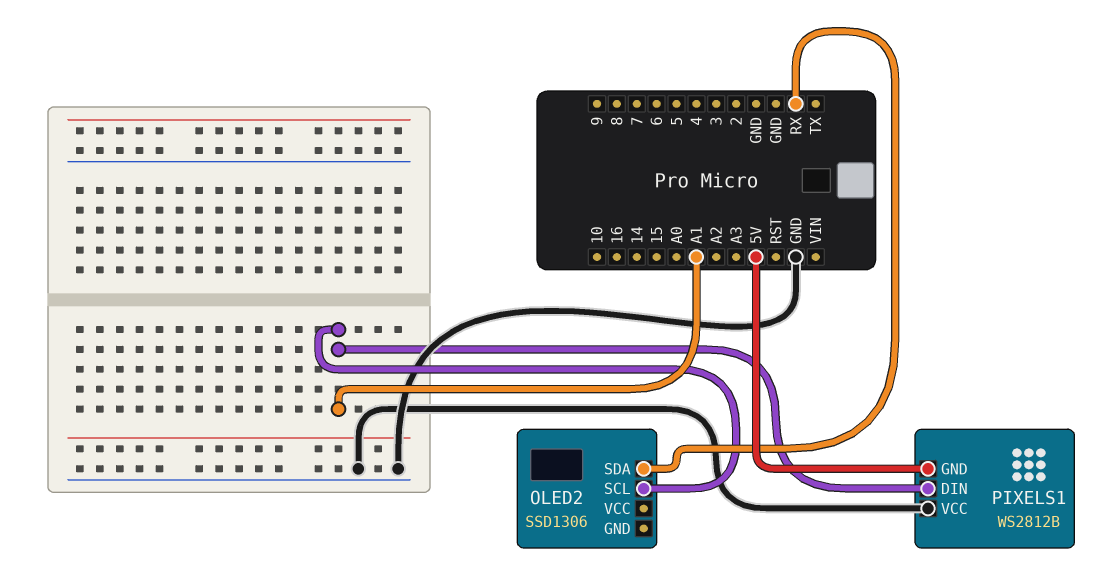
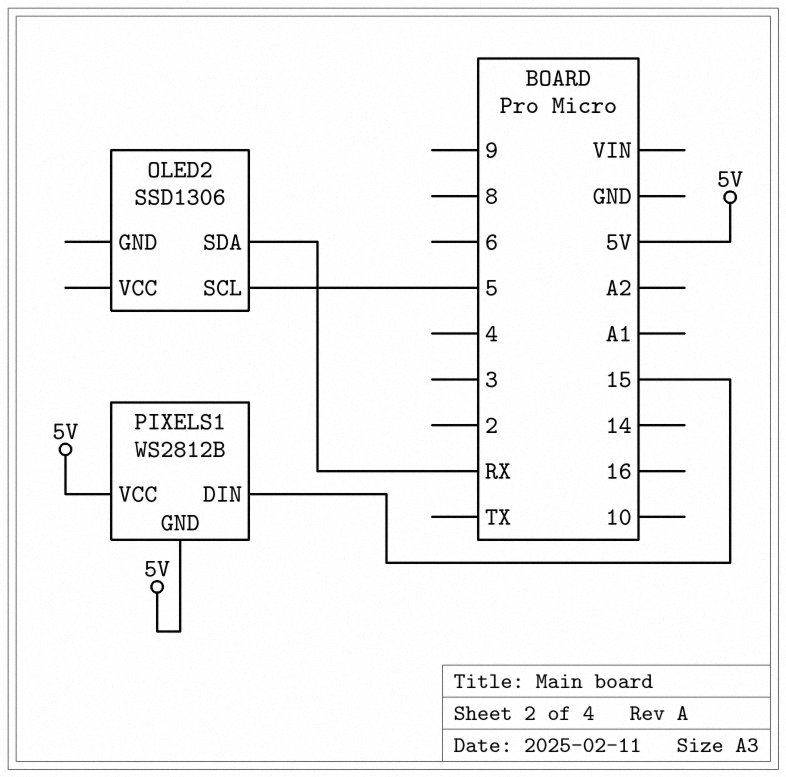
OLED2 pin SCL: A1 -> 5
PIXELS1 pin DIN: A1 -> 15
PIXELS1 pin VCC: GND -> 5V

